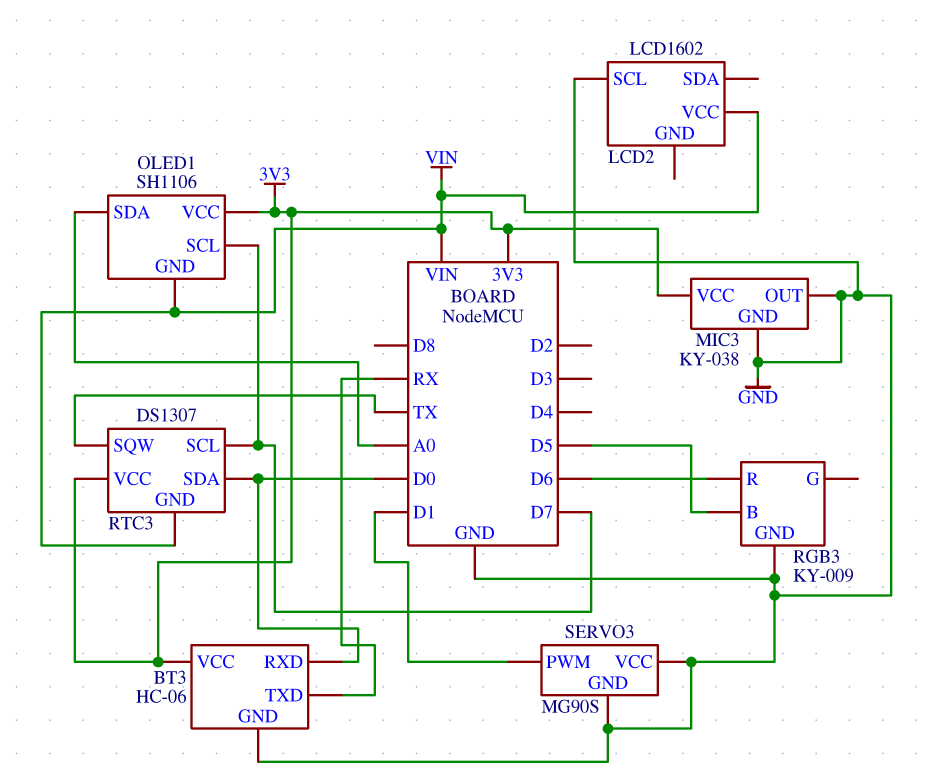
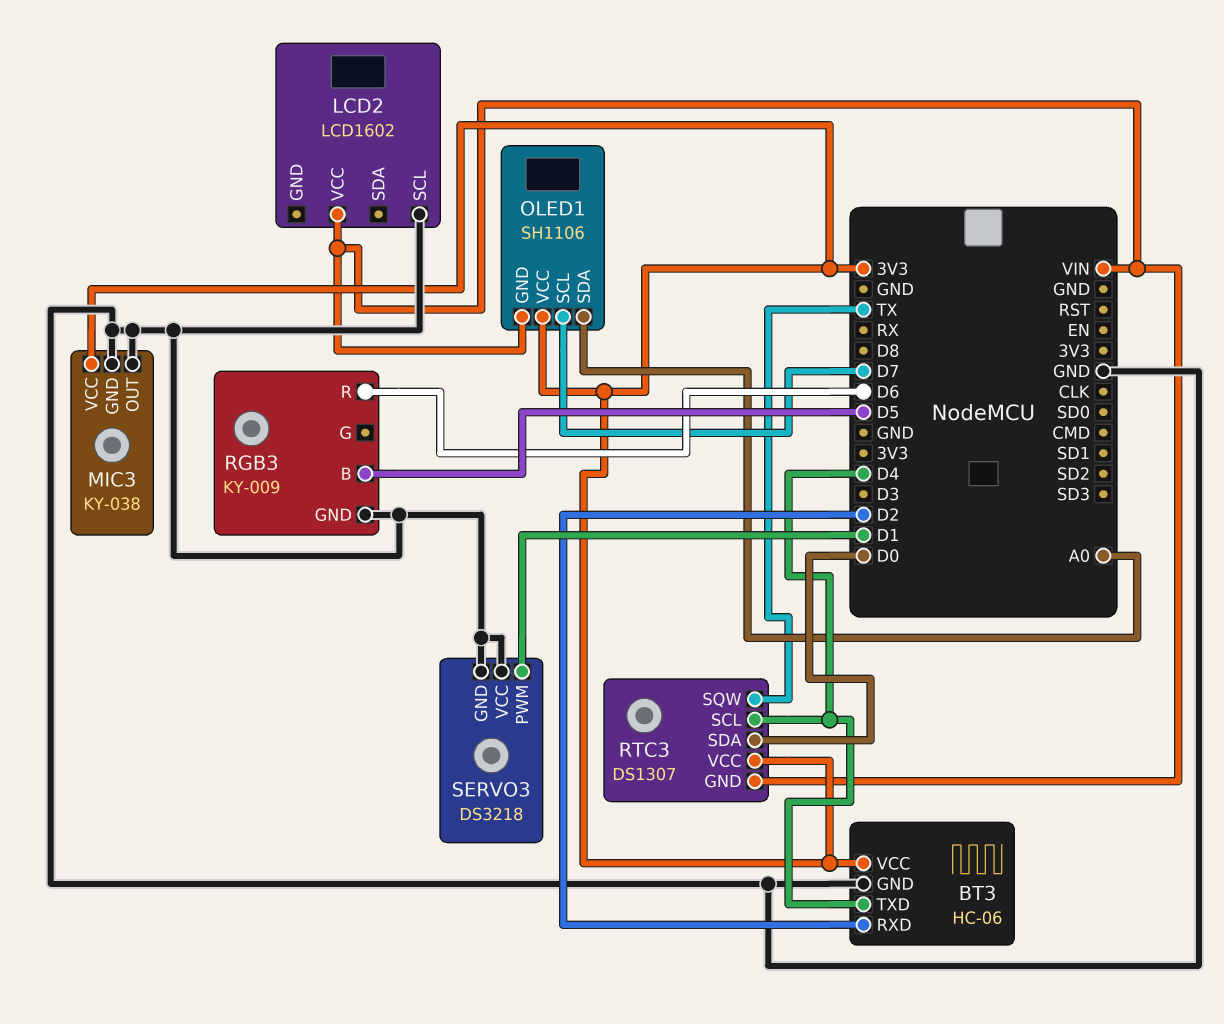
BT3 pin RXD: D0 -> D2
BT3 pin TXD: RX -> D4
RTC3 pin SCL: D7 -> D4
SERVO3: MG90S -> DS3218

